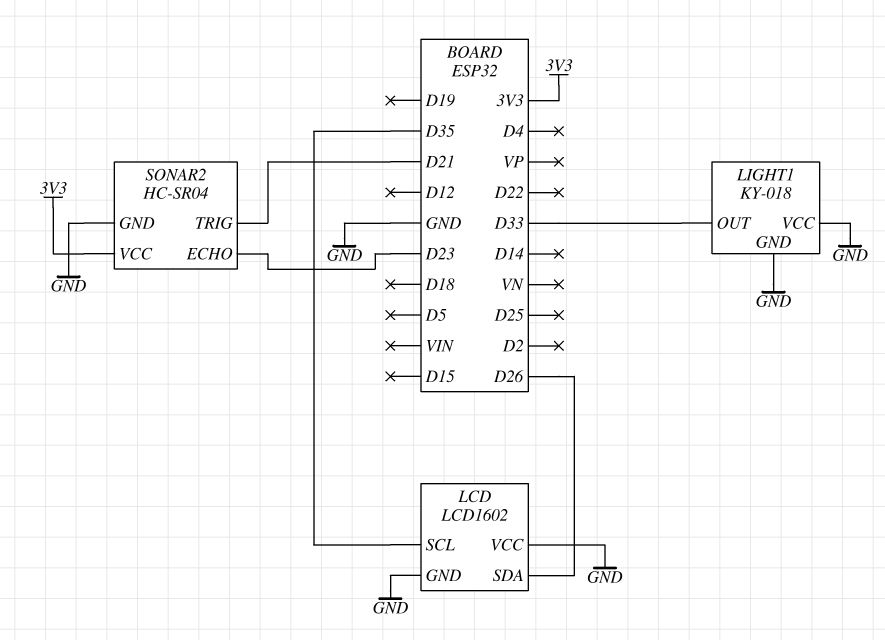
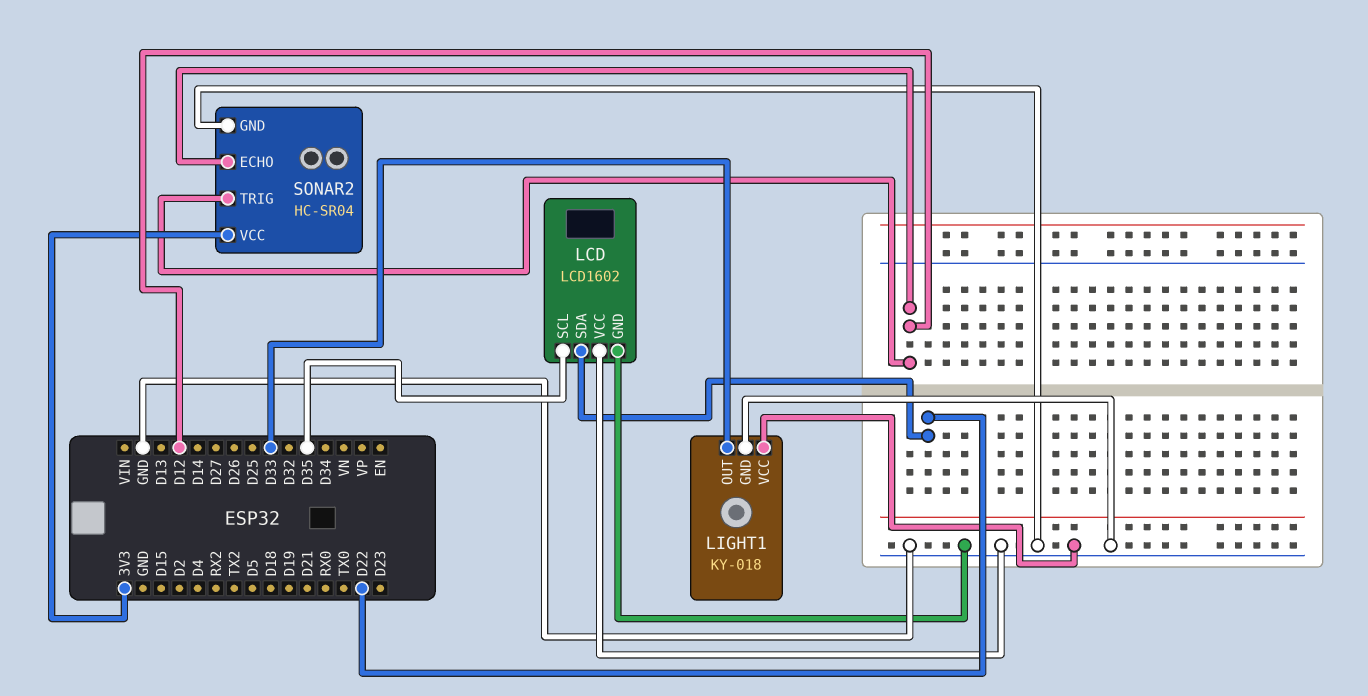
LCD pin SDA: D26 -> D22
SONAR2 pin ECHO: D23 -> D12
SONAR2 pin TRIG: D21 -> D12

